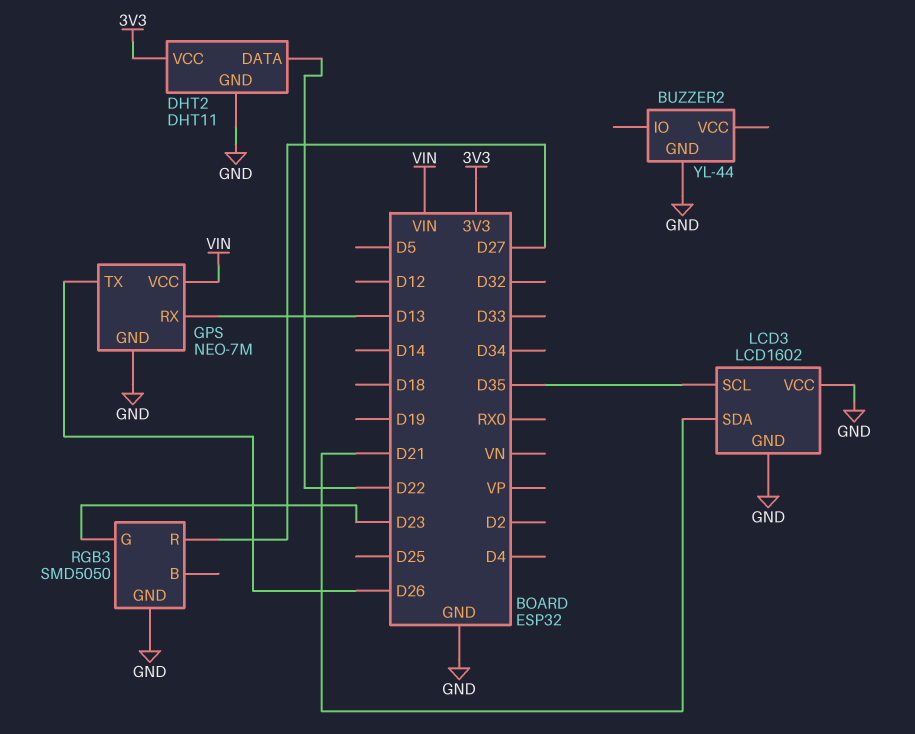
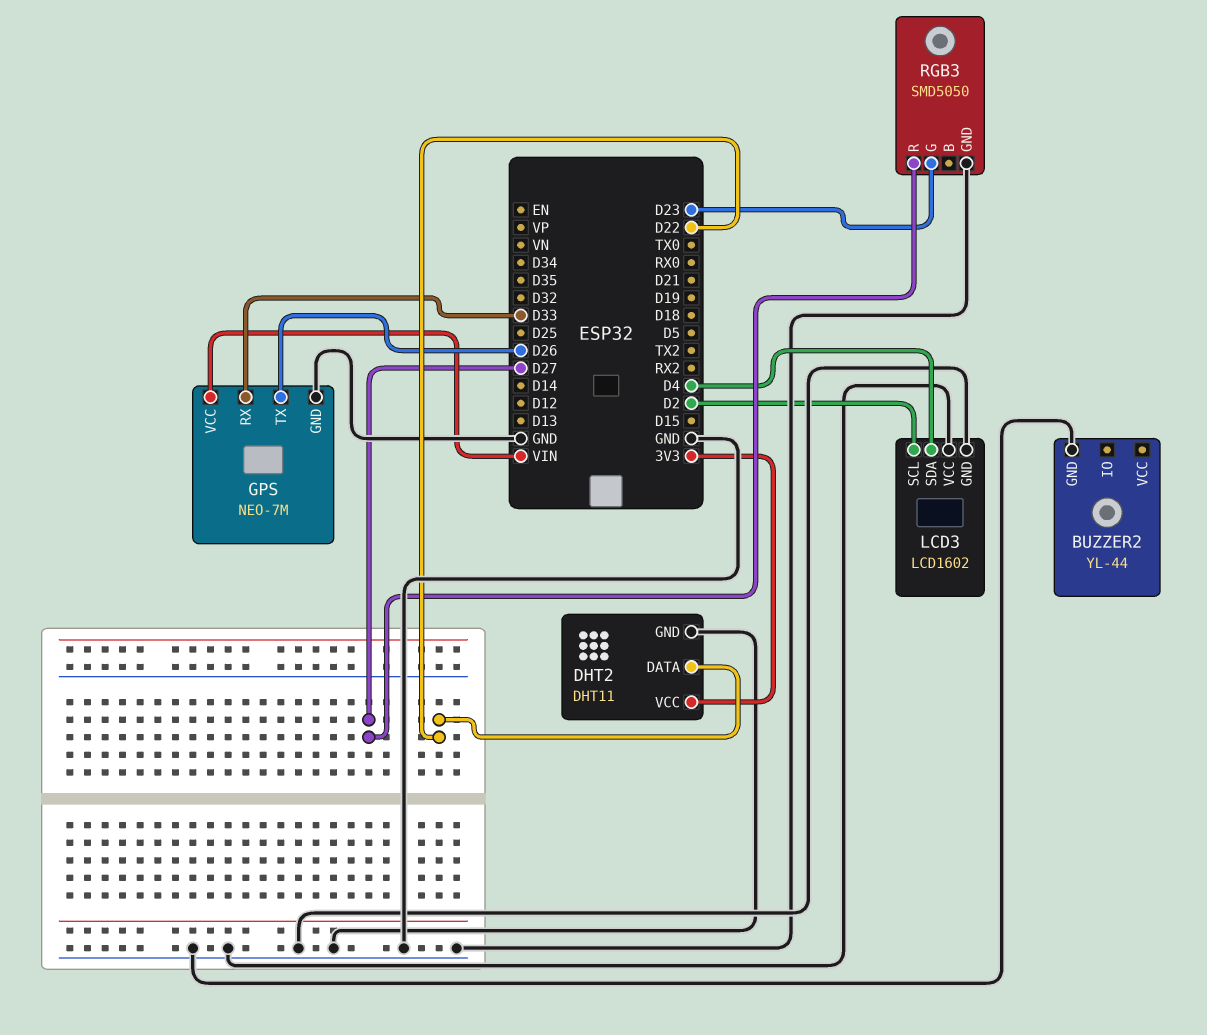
GPS pin RX: D13 -> D33
LCD3 pin SCL: D35 -> D2
LCD3 pin SDA: D21 -> D4

